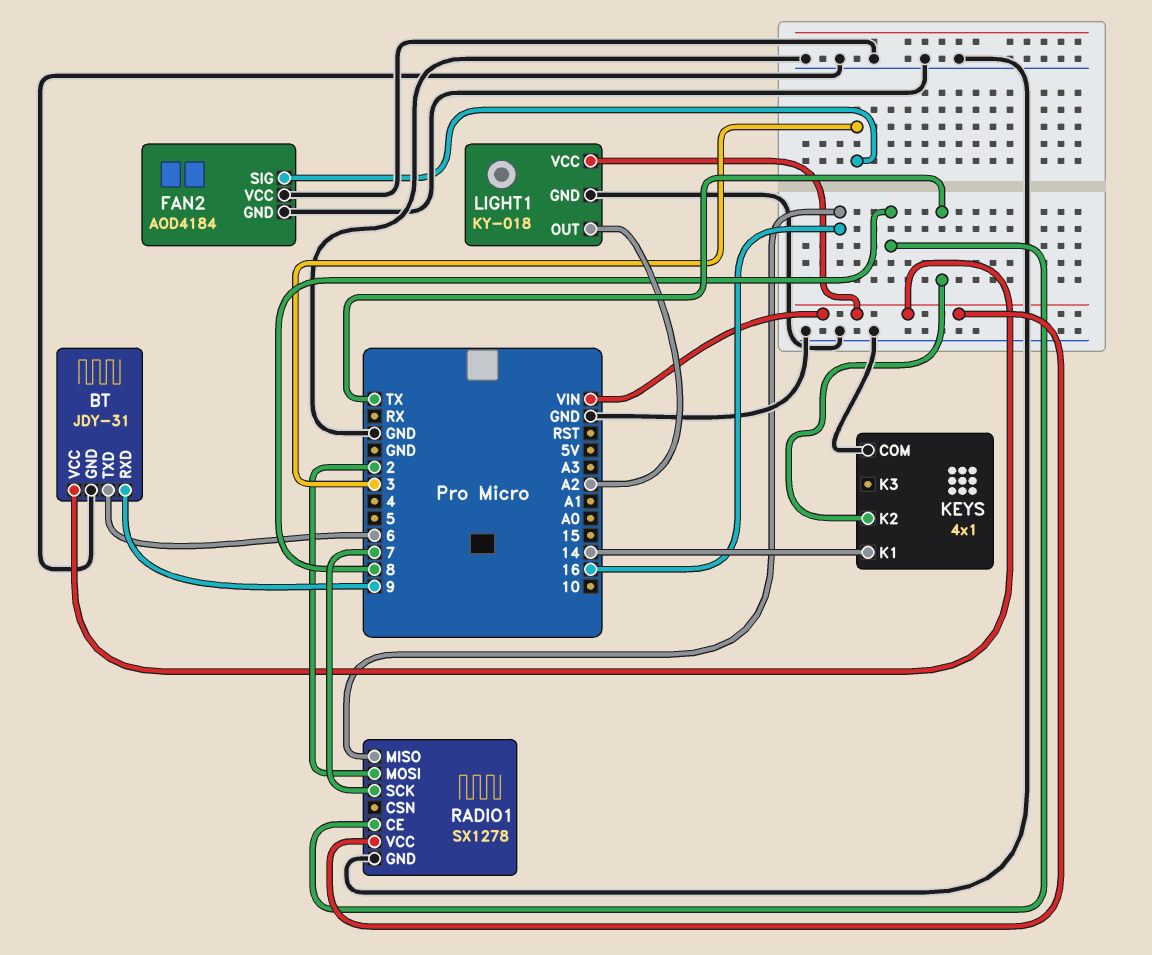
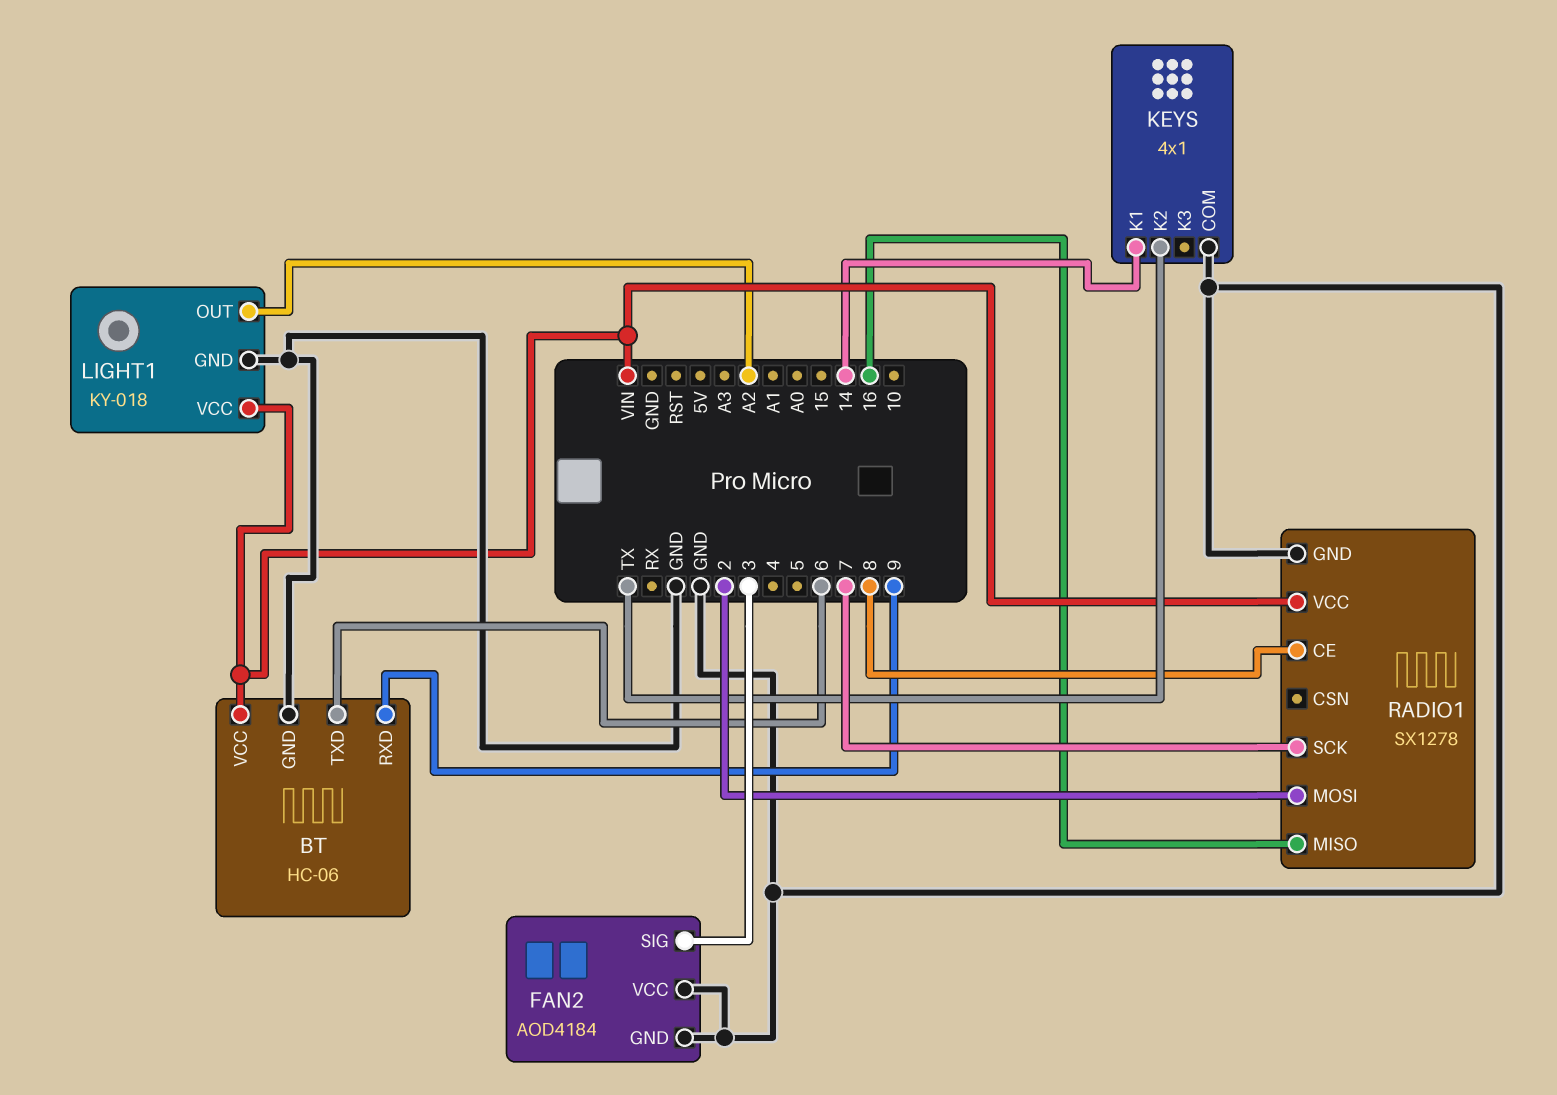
BT: JDY-31 -> HC-06

